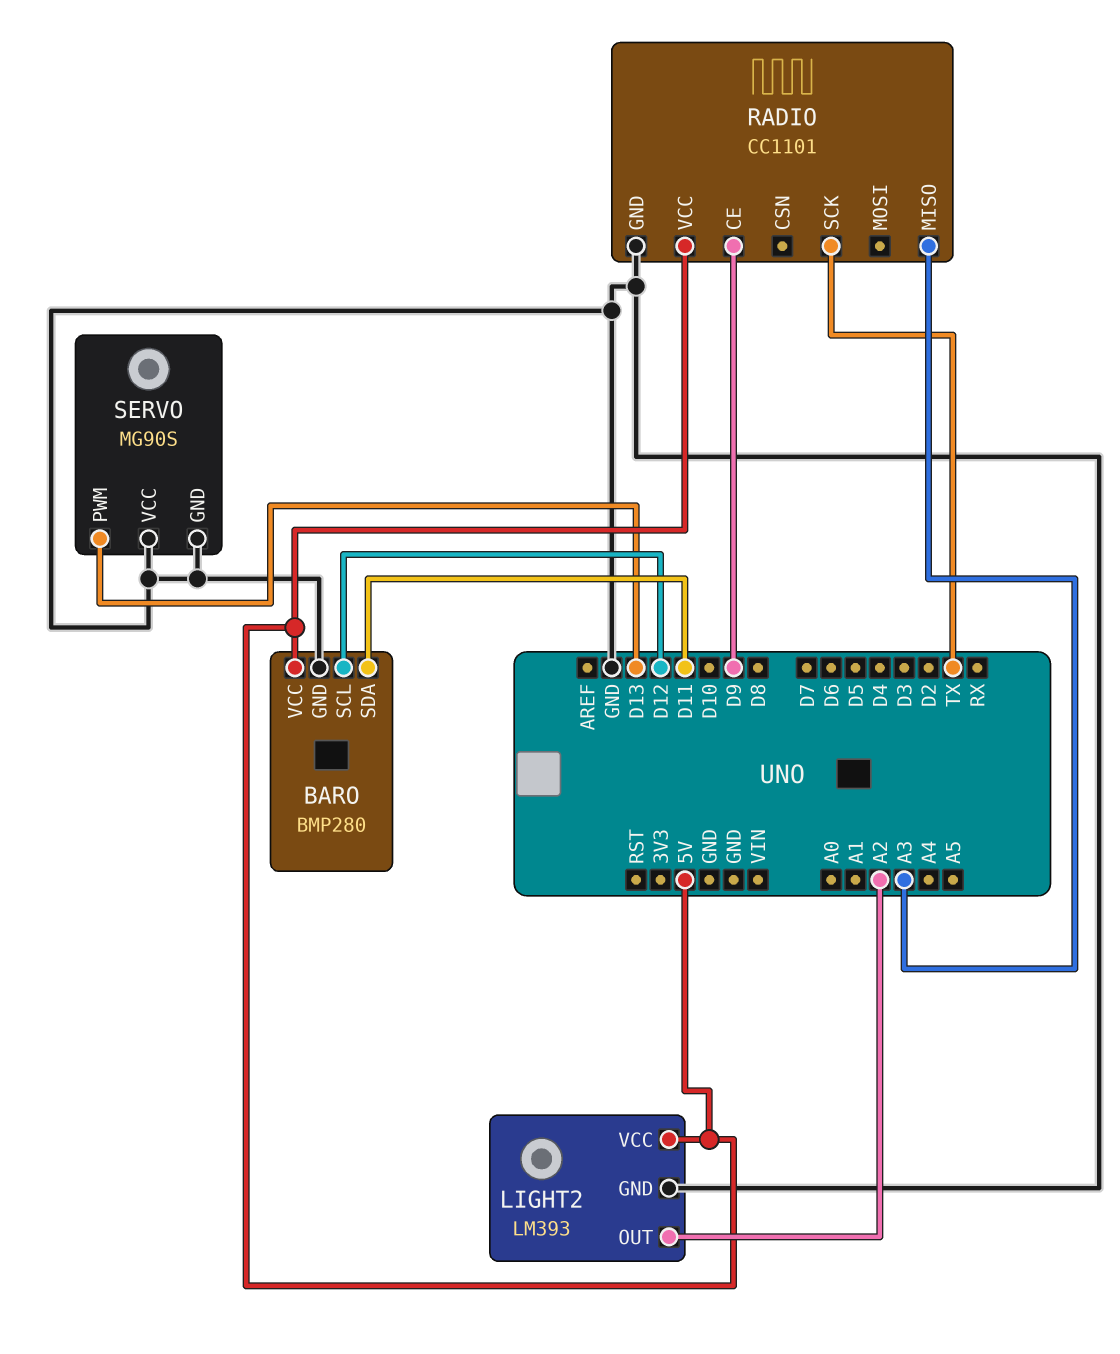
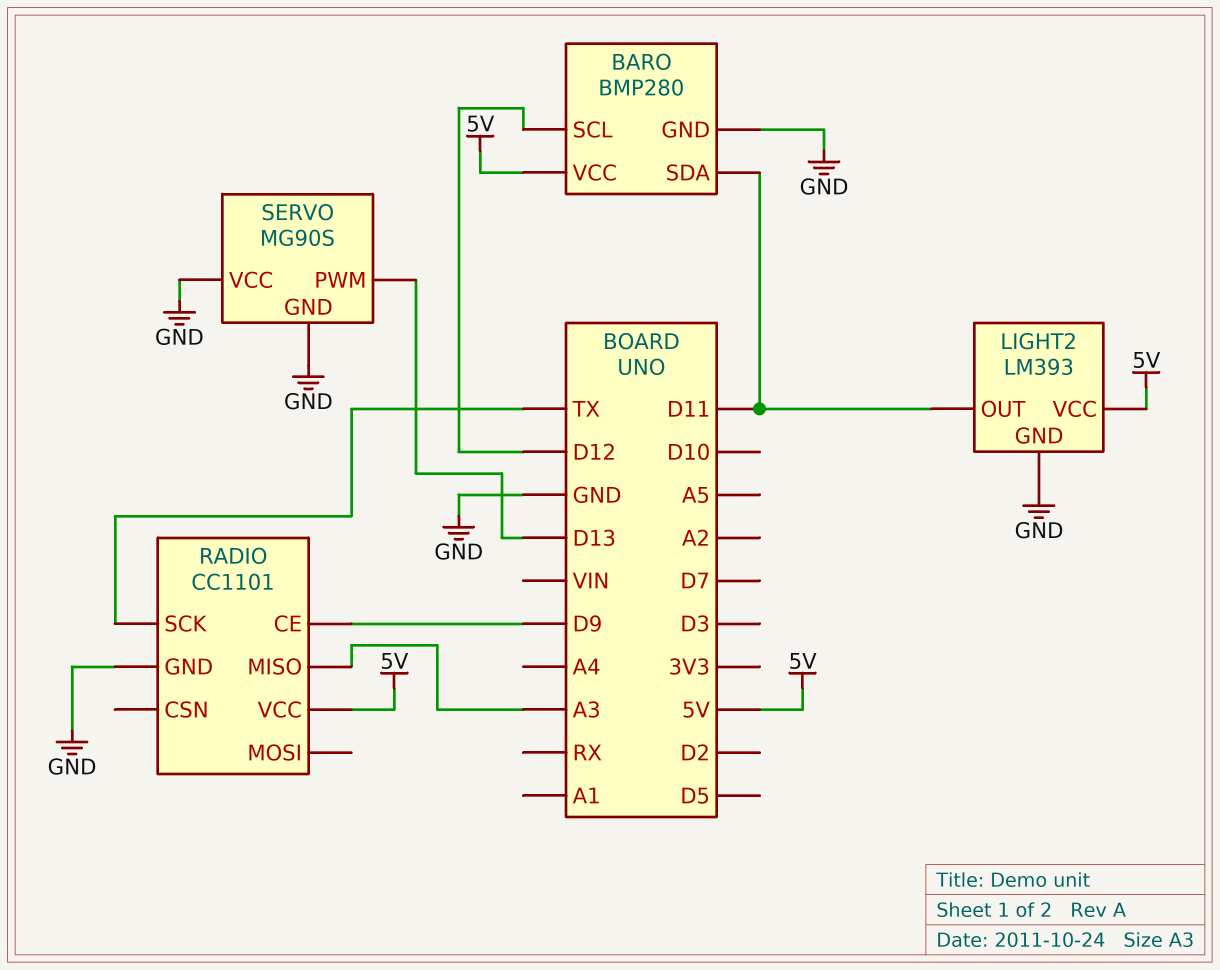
LIGHT2 pin OUT: A2 -> D11

